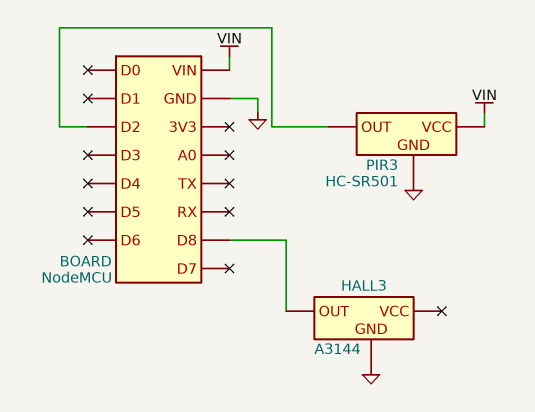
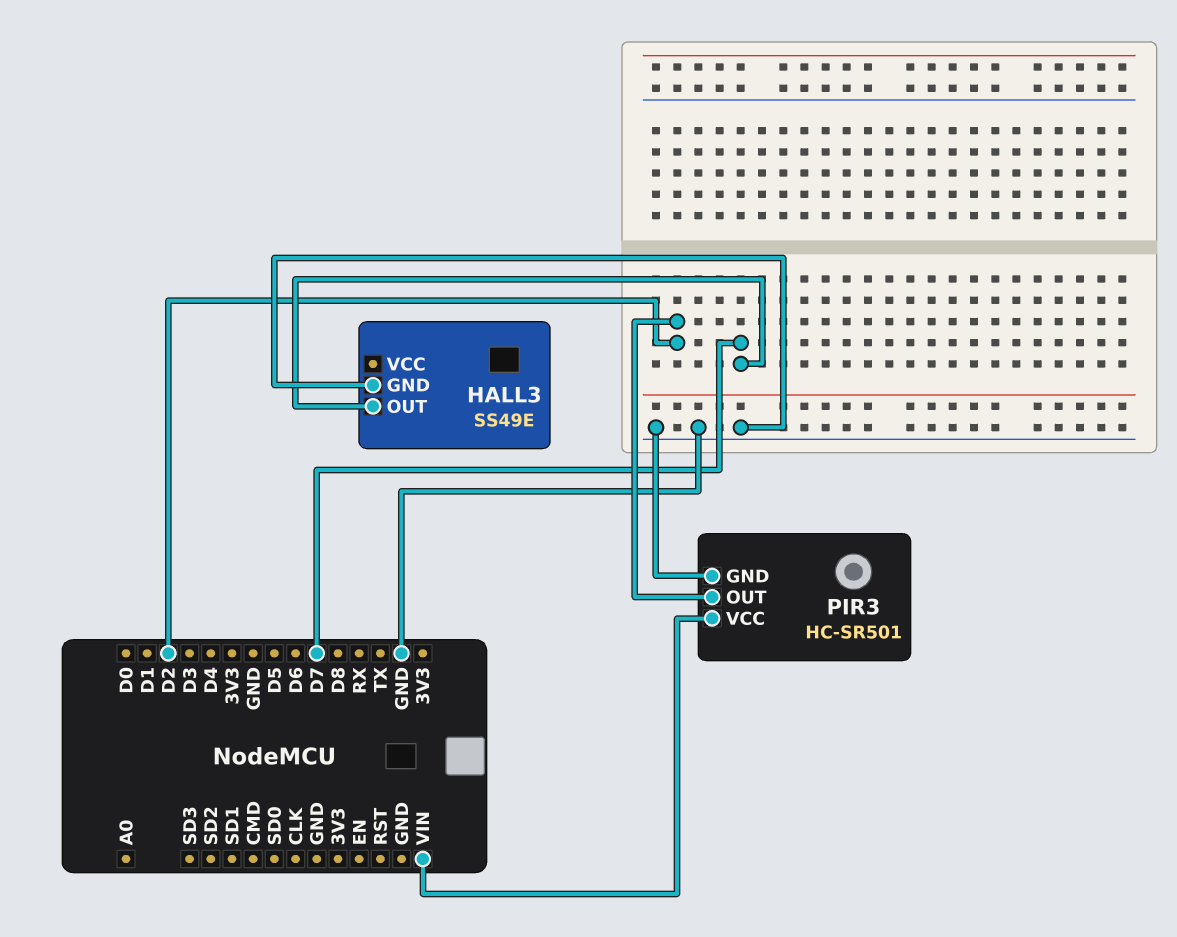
HALL3: A3144 -> SS49E
HALL3 pin OUT: D8 -> D7

